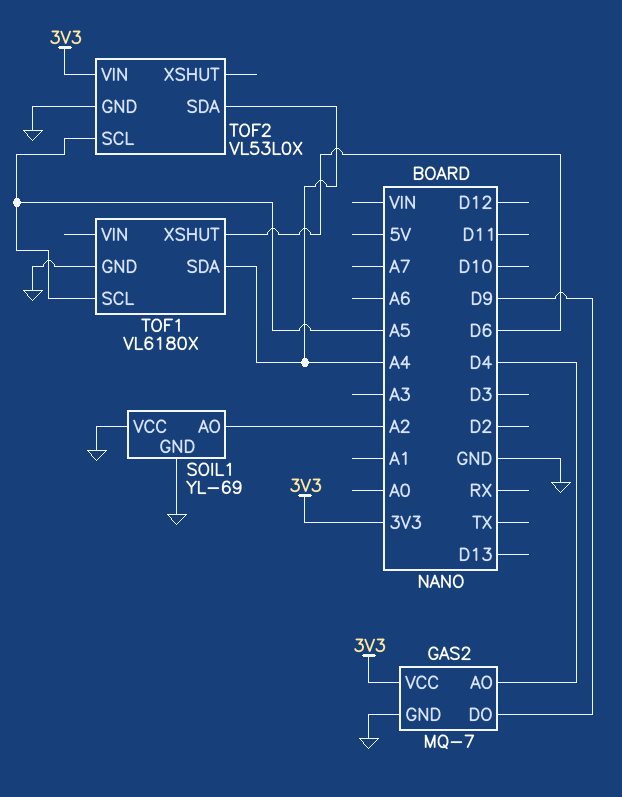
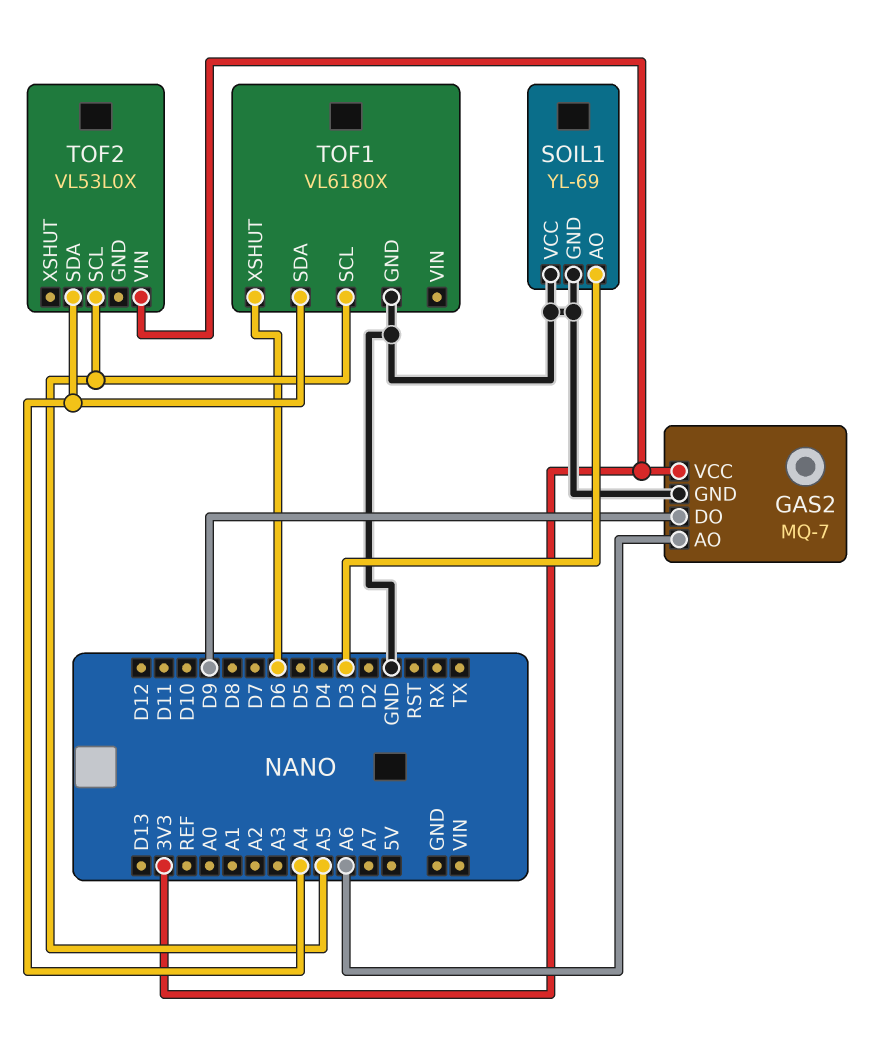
GAS2 pin AO: D4 -> A6
SOIL1 pin AO: A2 -> D3
TOF2 pin GND: GND -> none

